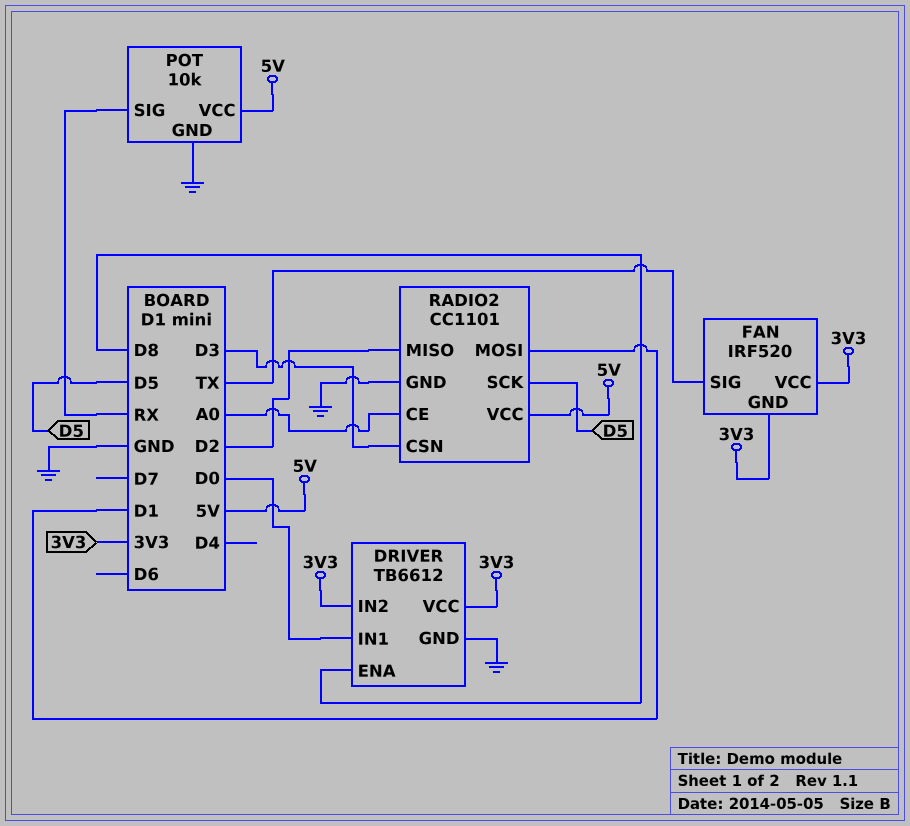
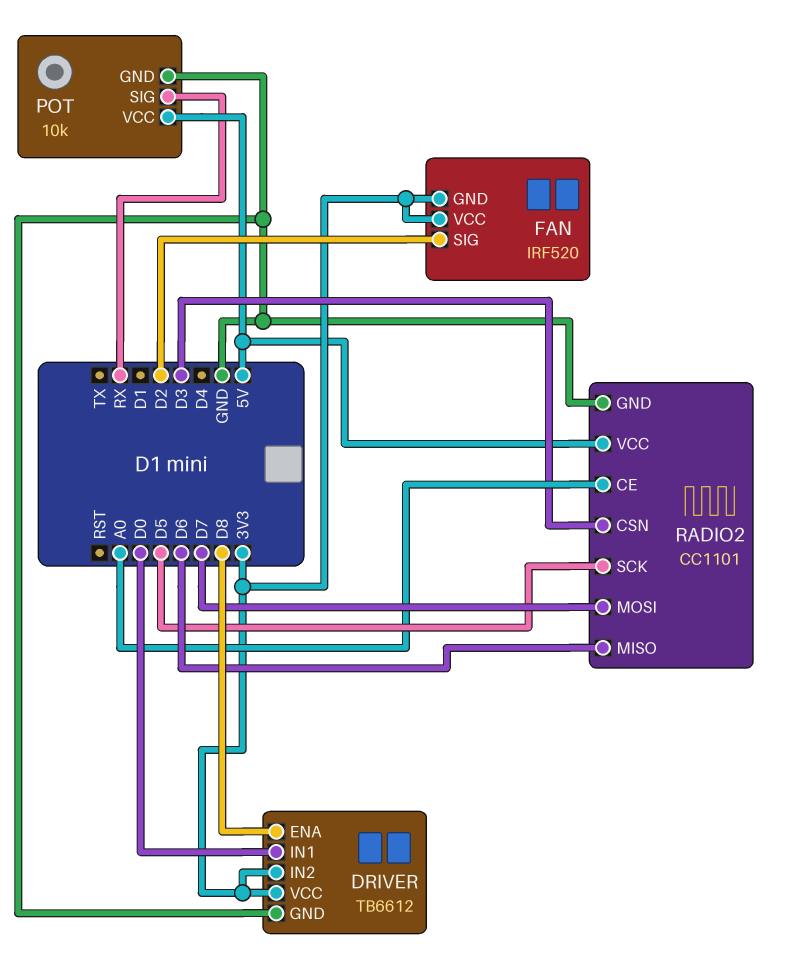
FAN pin SIG: TX -> D2
RADIO2 pin MISO: D2 -> D6
RADIO2 pin MOSI: D1 -> D7

